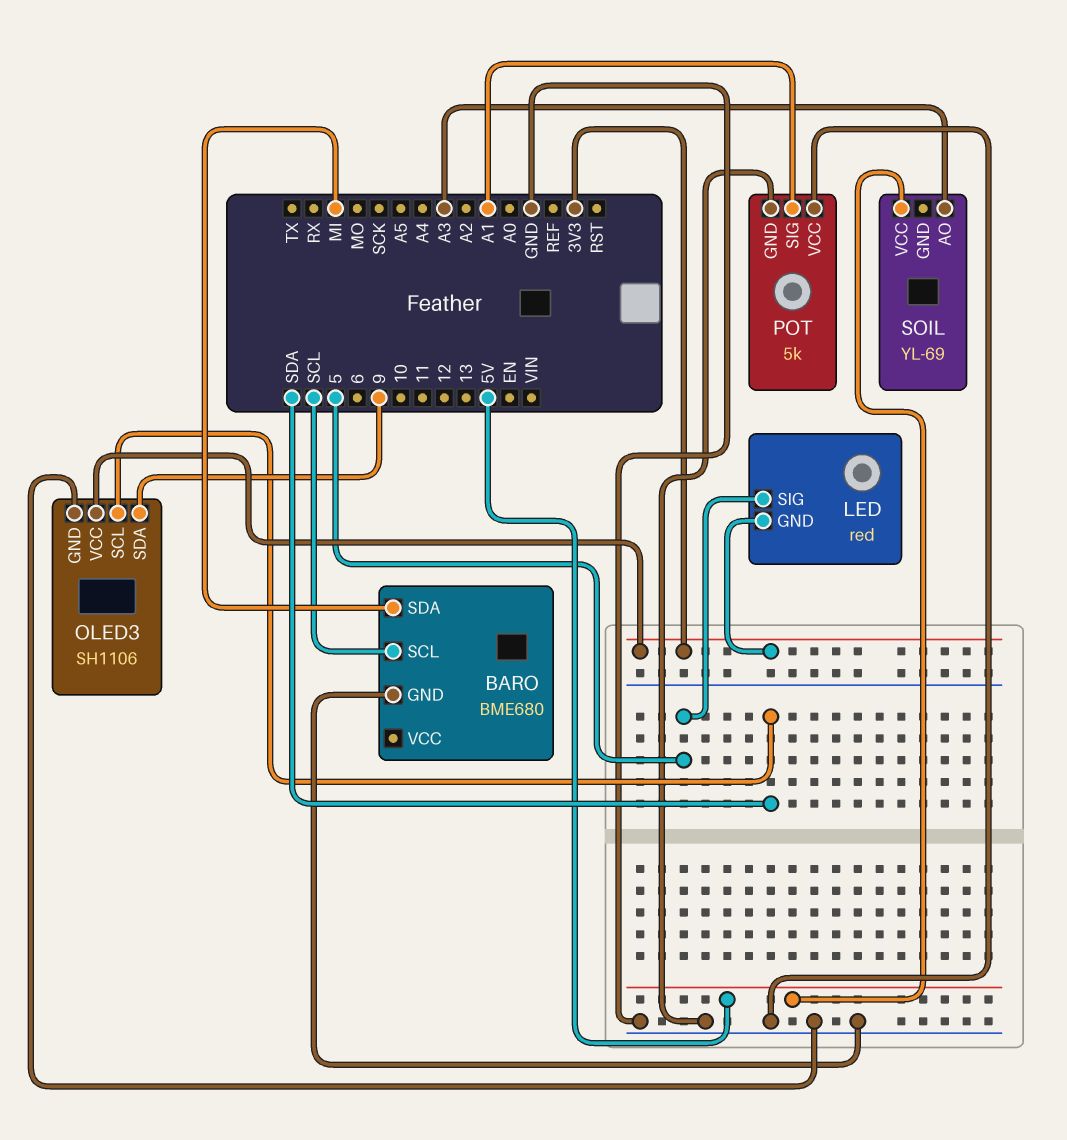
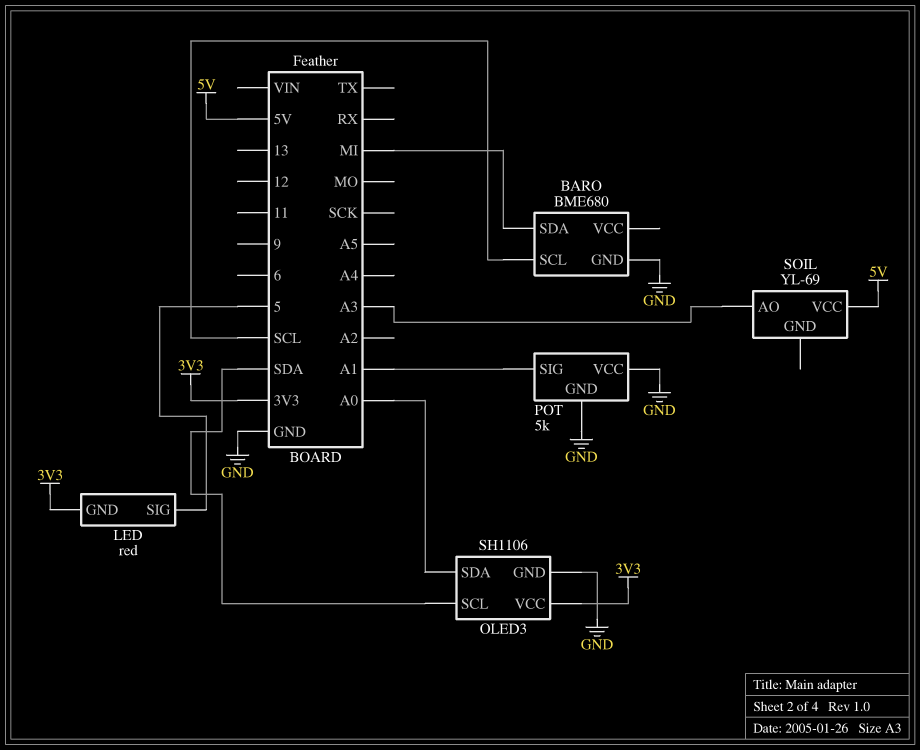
OLED3 pin SDA: 9 -> A0

